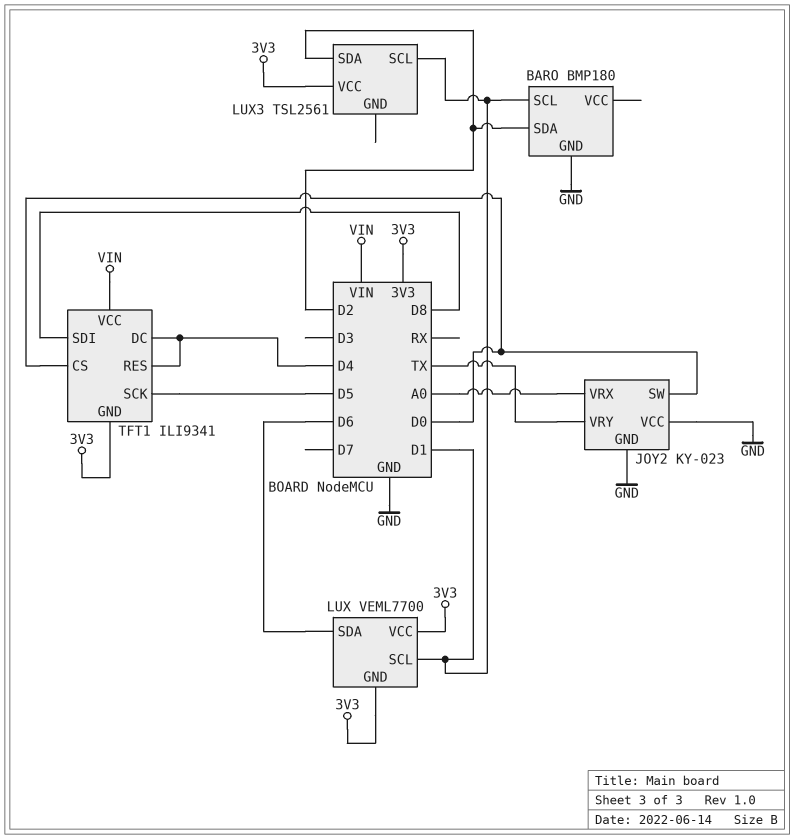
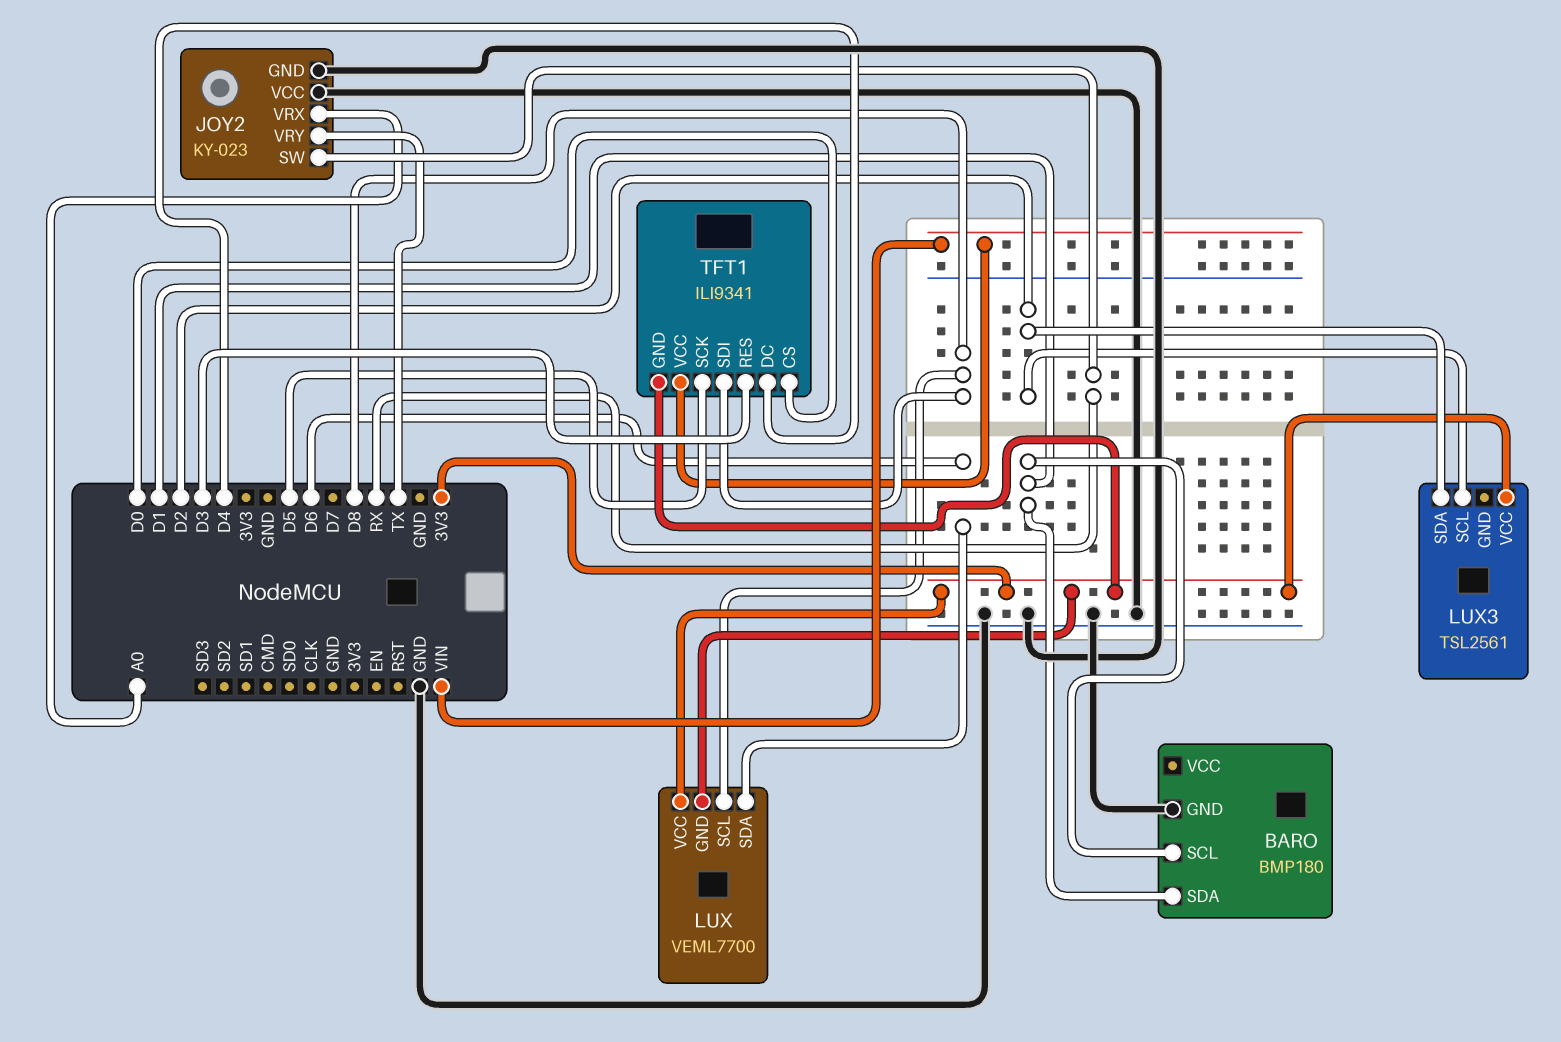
BARO pin SDA: D2 -> D1
JOY2 pin SW: D0 -> RX
LUX pin SCL: D1 -> D8
LUX3 pin SCL: D1 -> D2
TFT1 pin RES: D4 -> D3

